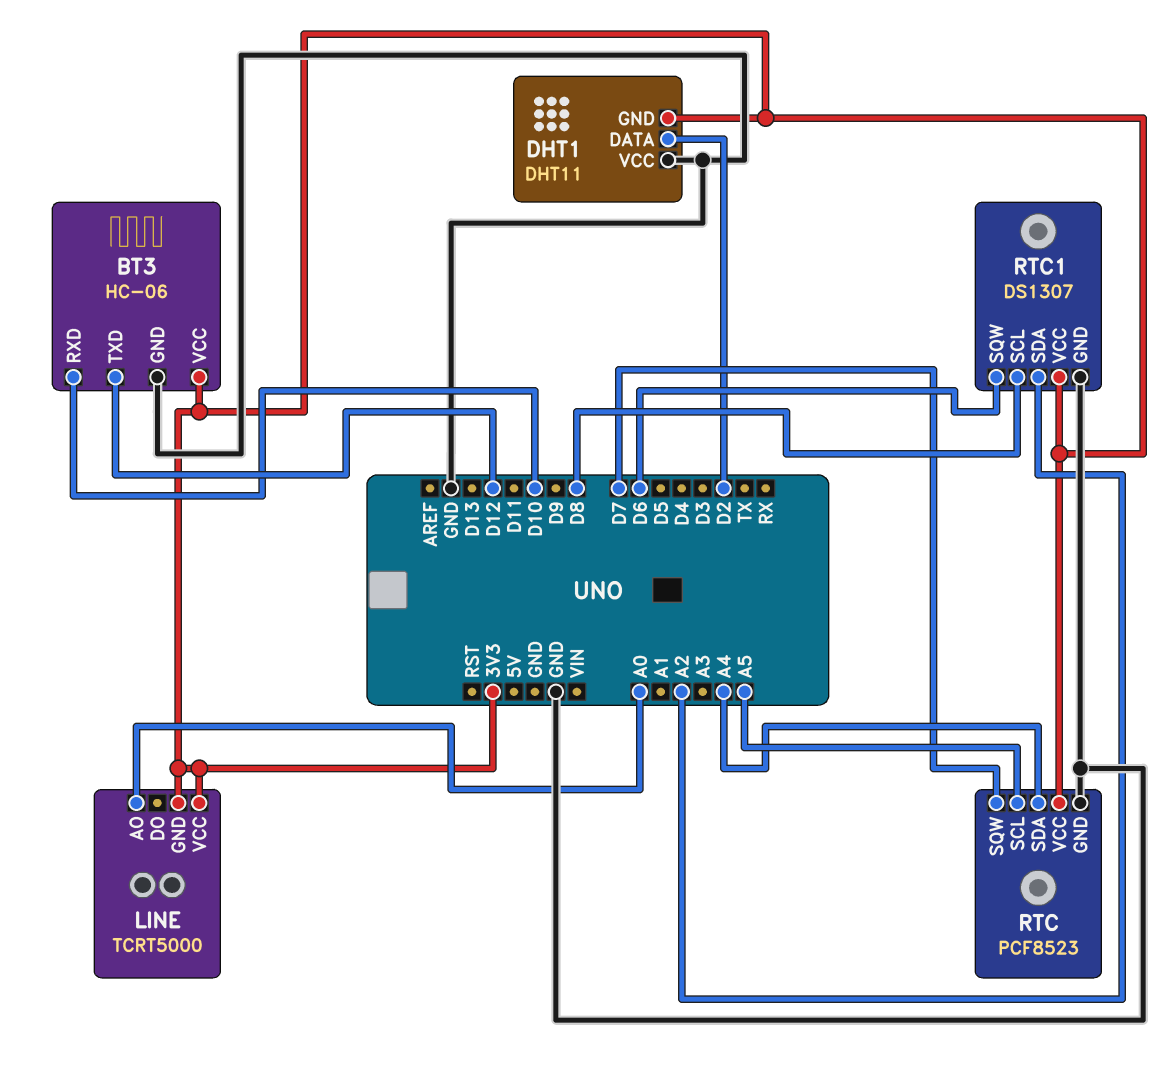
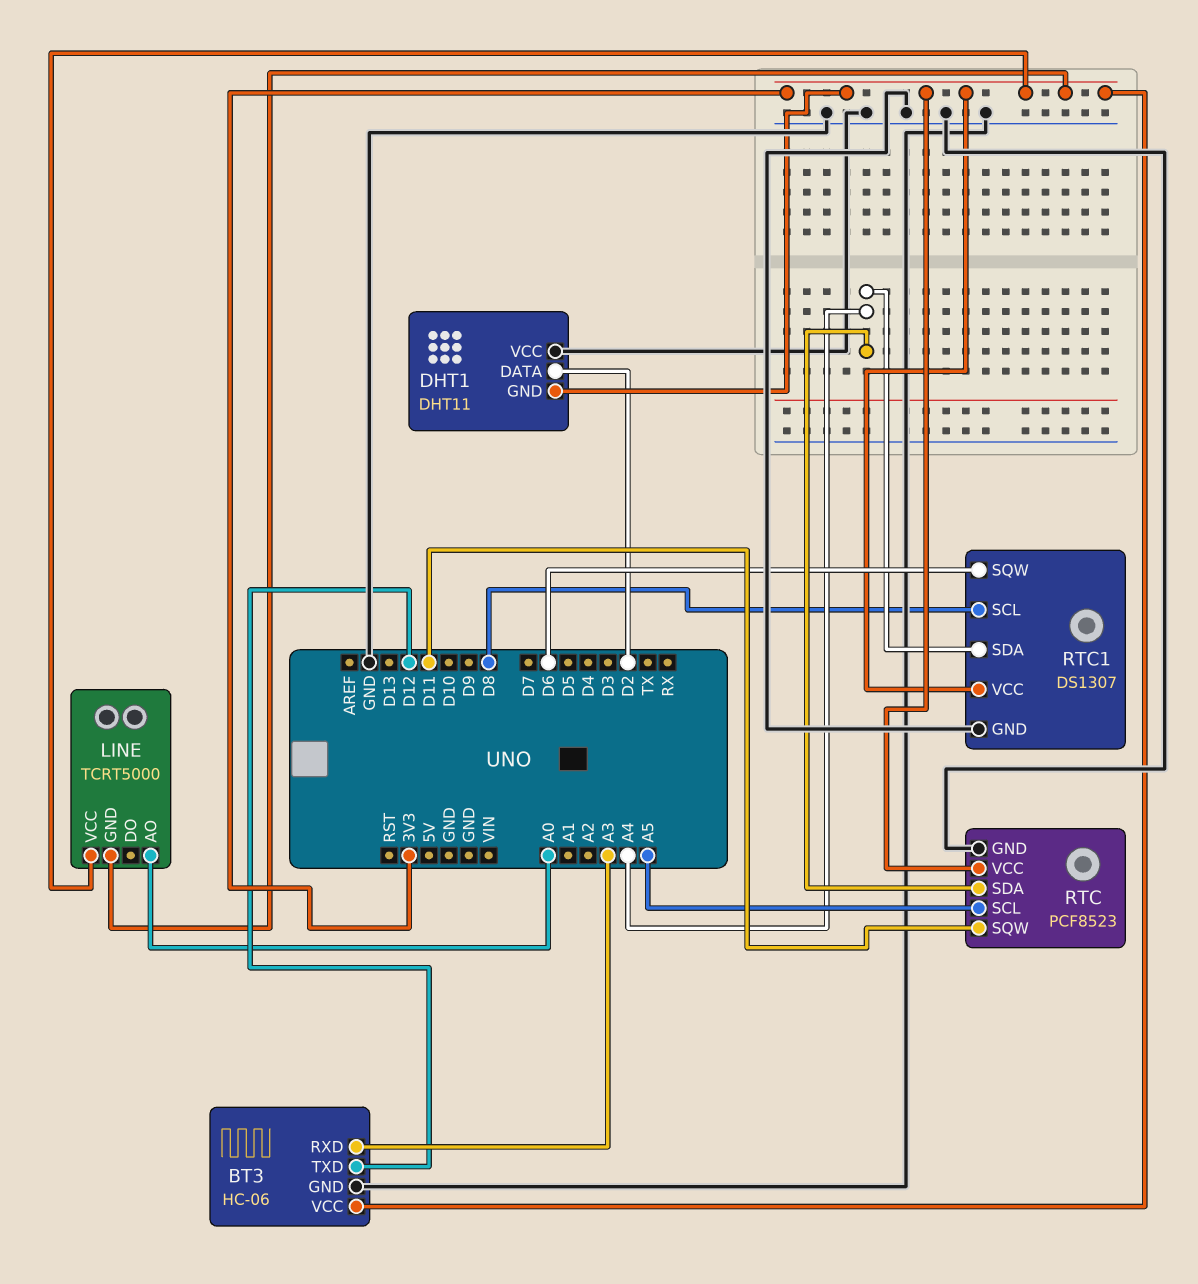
BT3 pin RXD: D10 -> A3
RTC pin SQW: D7 -> D11
RTC1 pin SDA: A2 -> A4

